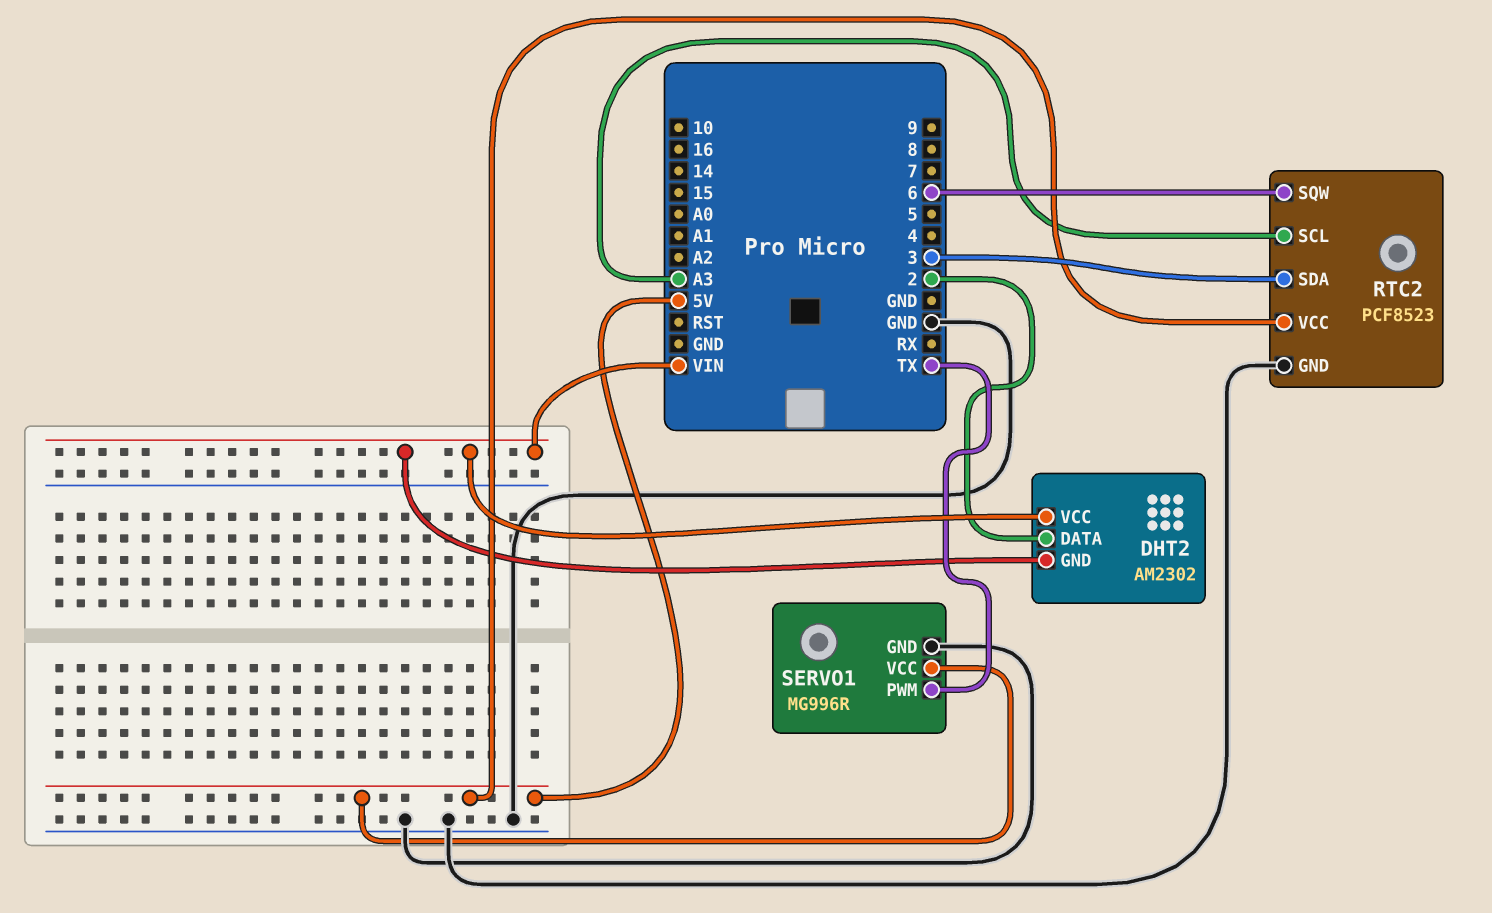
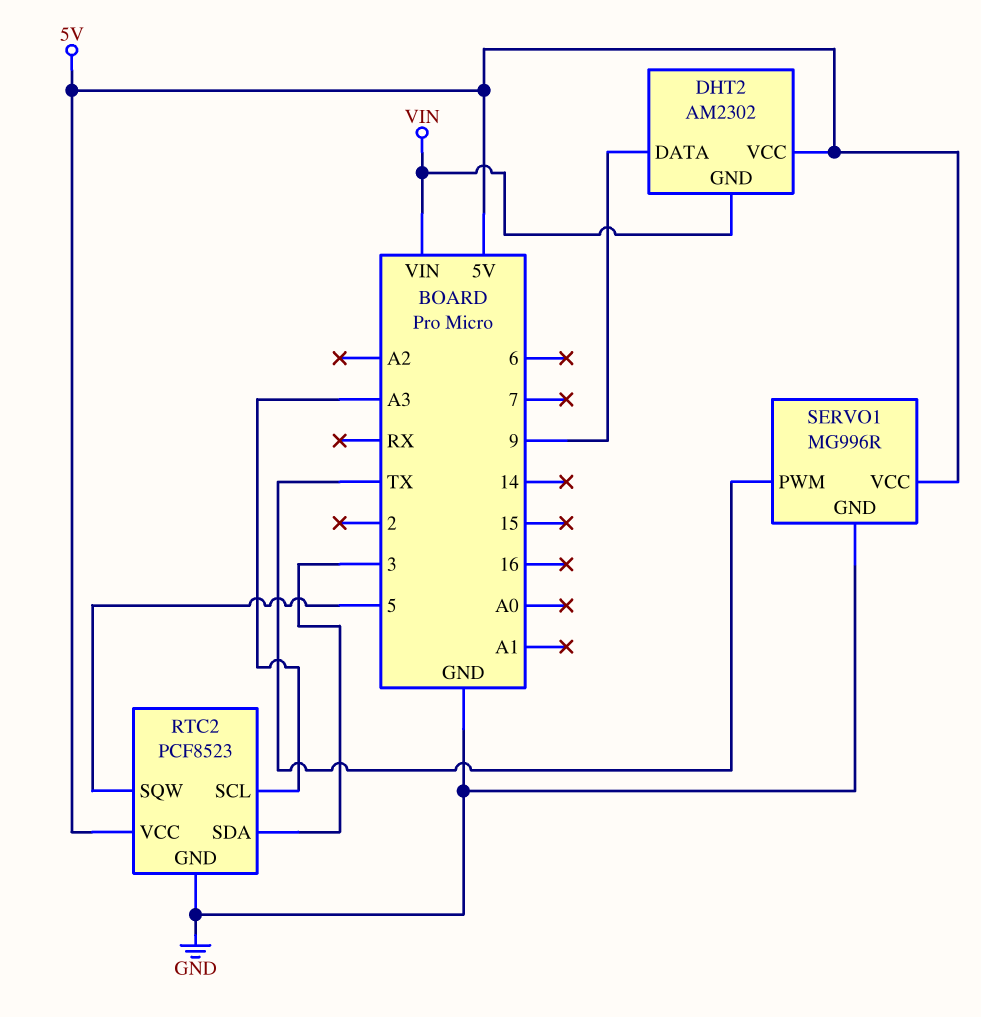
DHT2 pin DATA: 2 -> 9
DHT2 pin VCC: VIN -> 5V
RTC2 pin SQW: 6 -> 5

